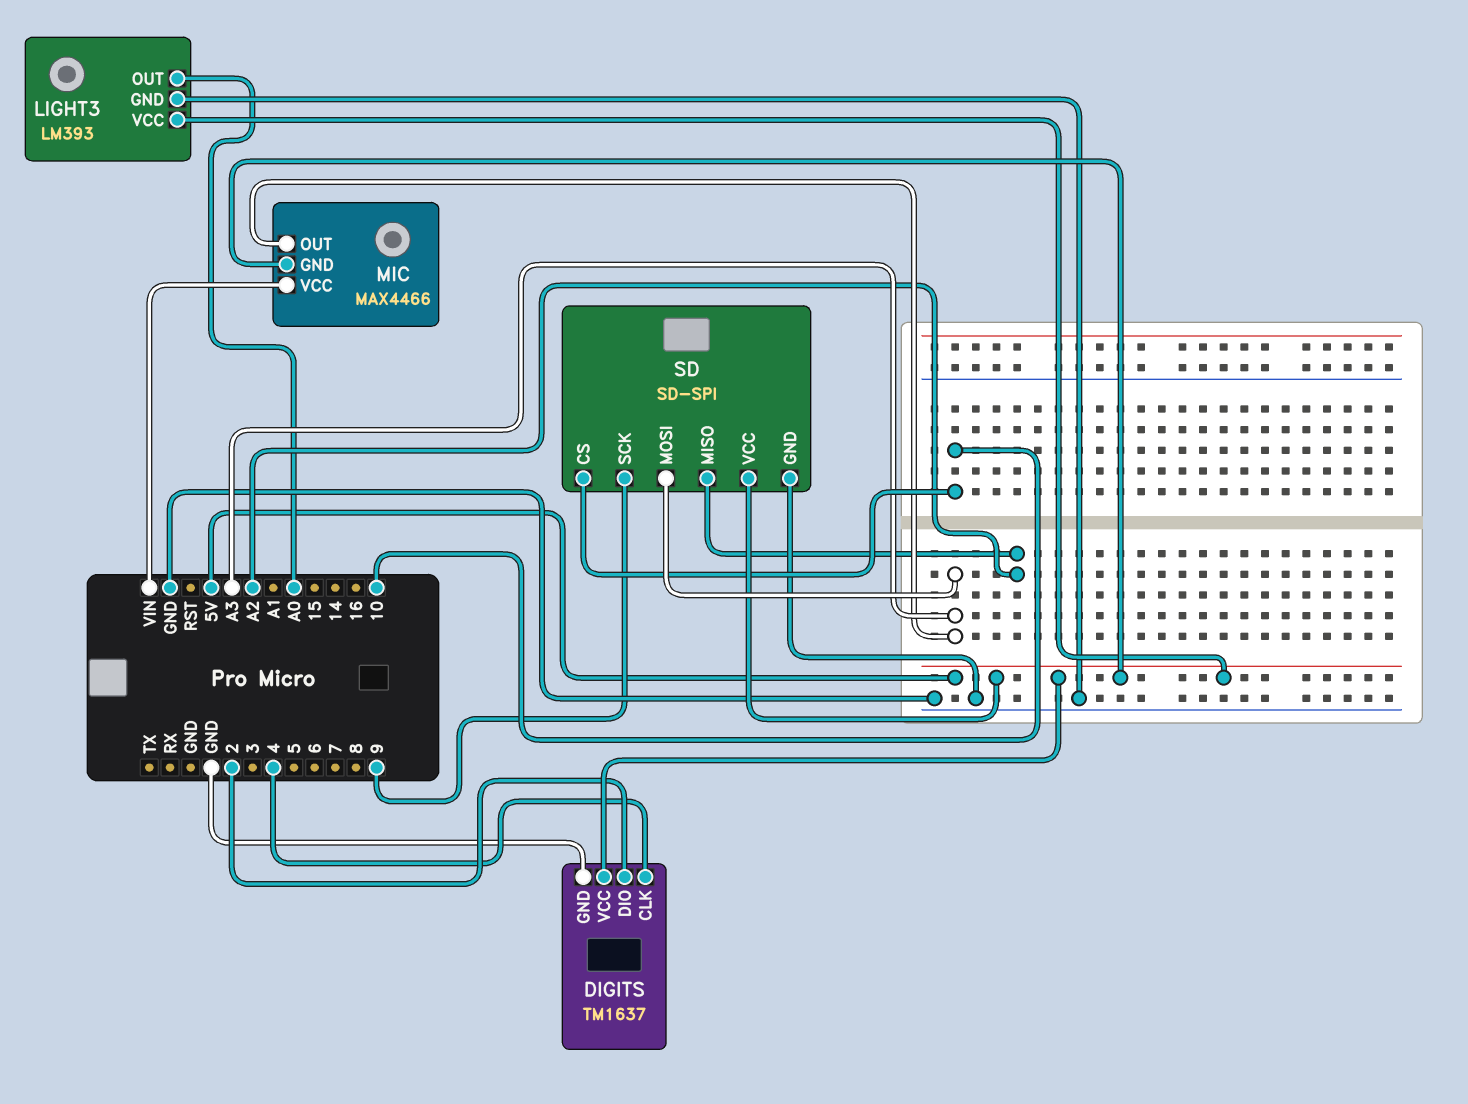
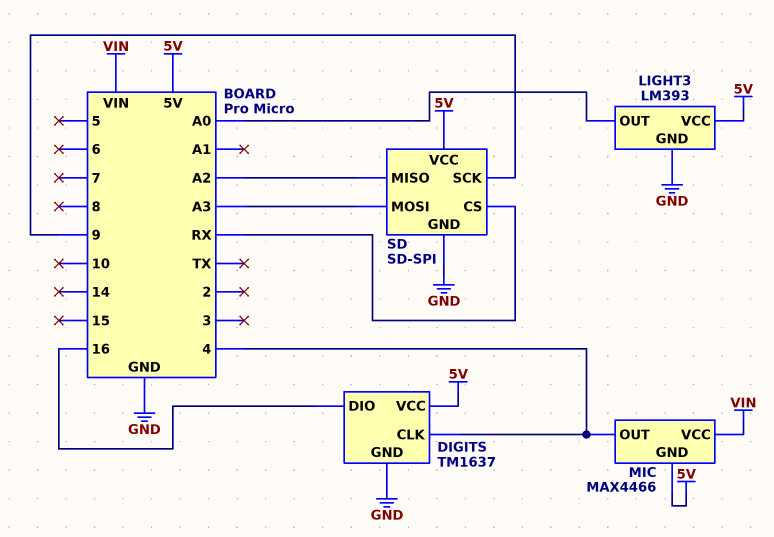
DIGITS pin DIO: 2 -> 16
MIC pin OUT: A3 -> 4
SD pin CS: 10 -> RX

